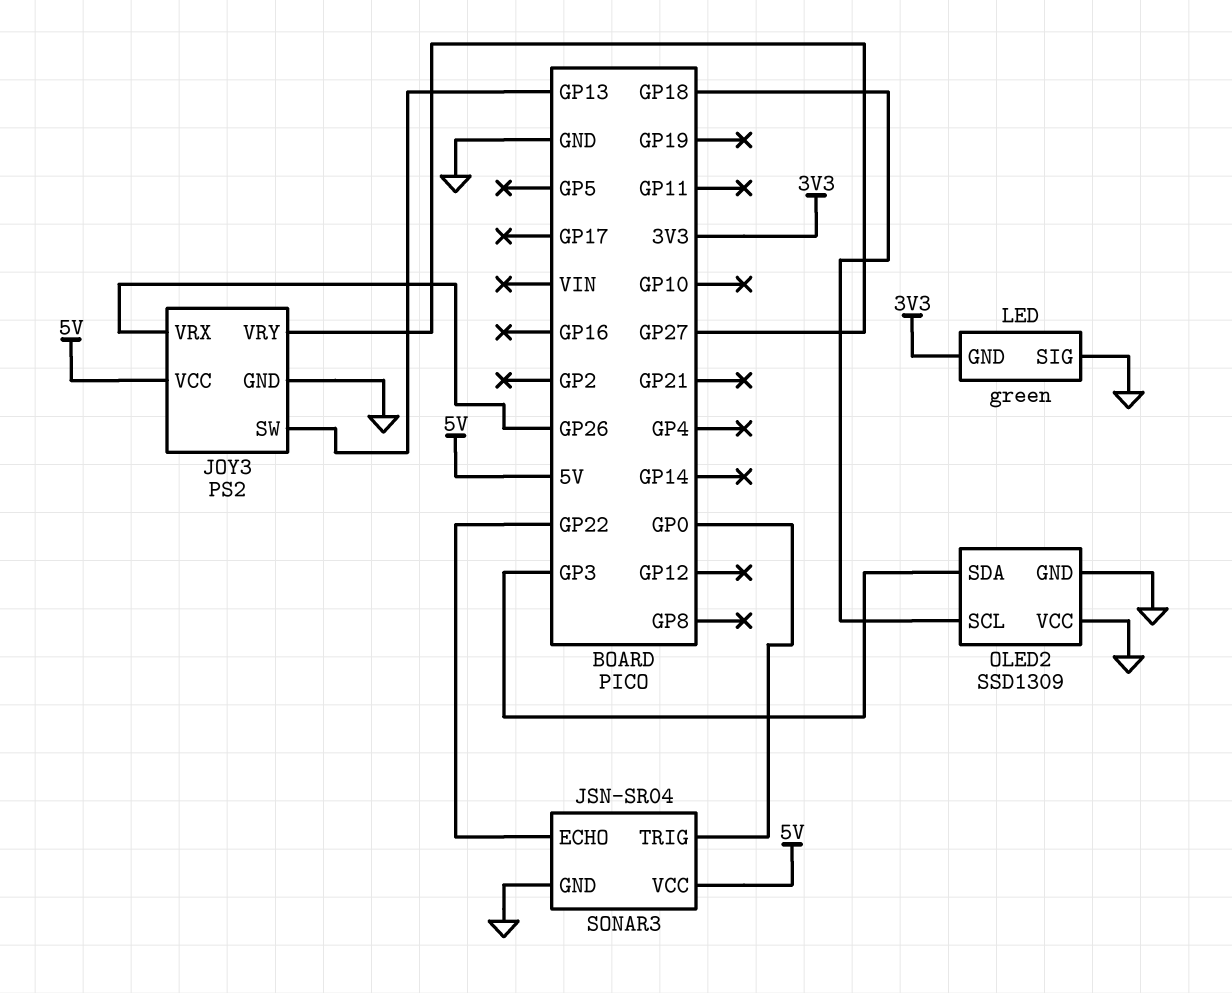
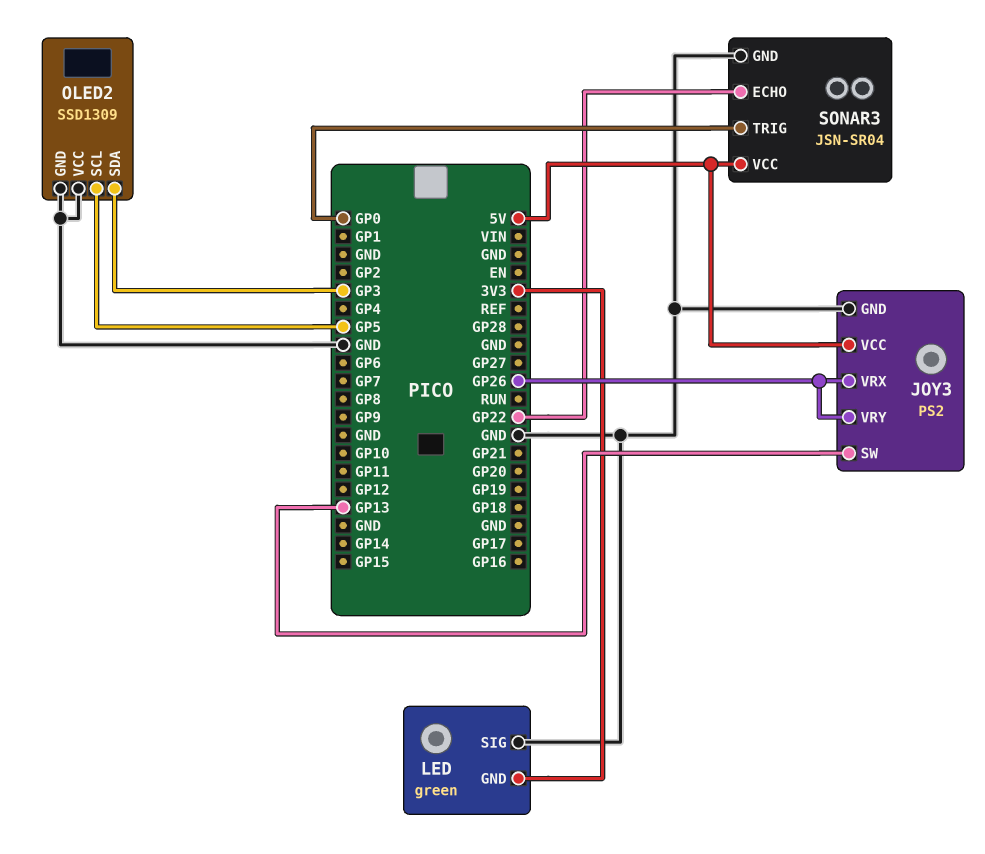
JOY3 pin VRY: GP27 -> GP26
OLED2 pin SCL: GP18 -> GP5

